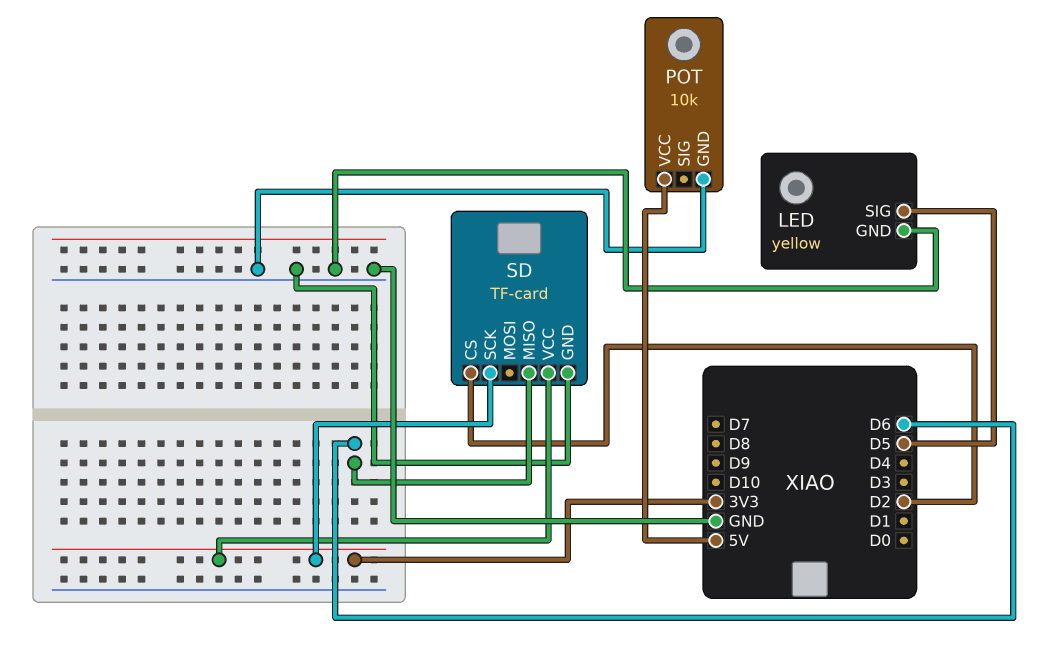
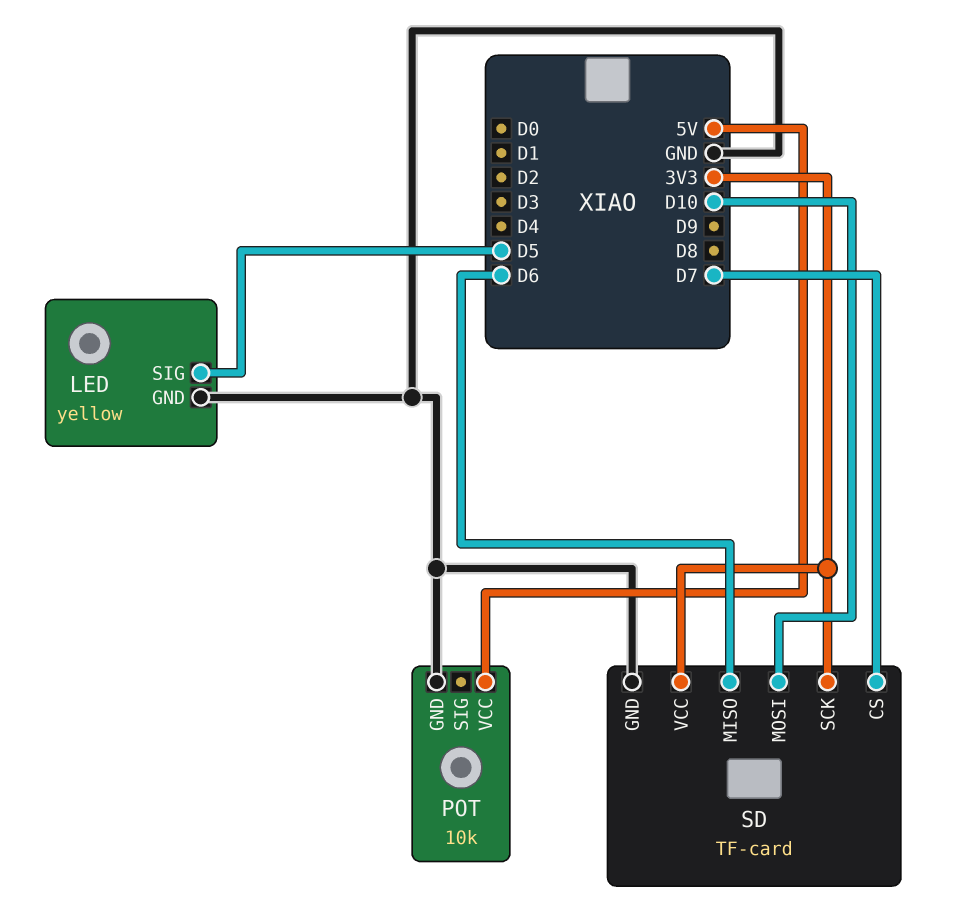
SD pin CS: D2 -> D7
SD pin MOSI: none -> D10

